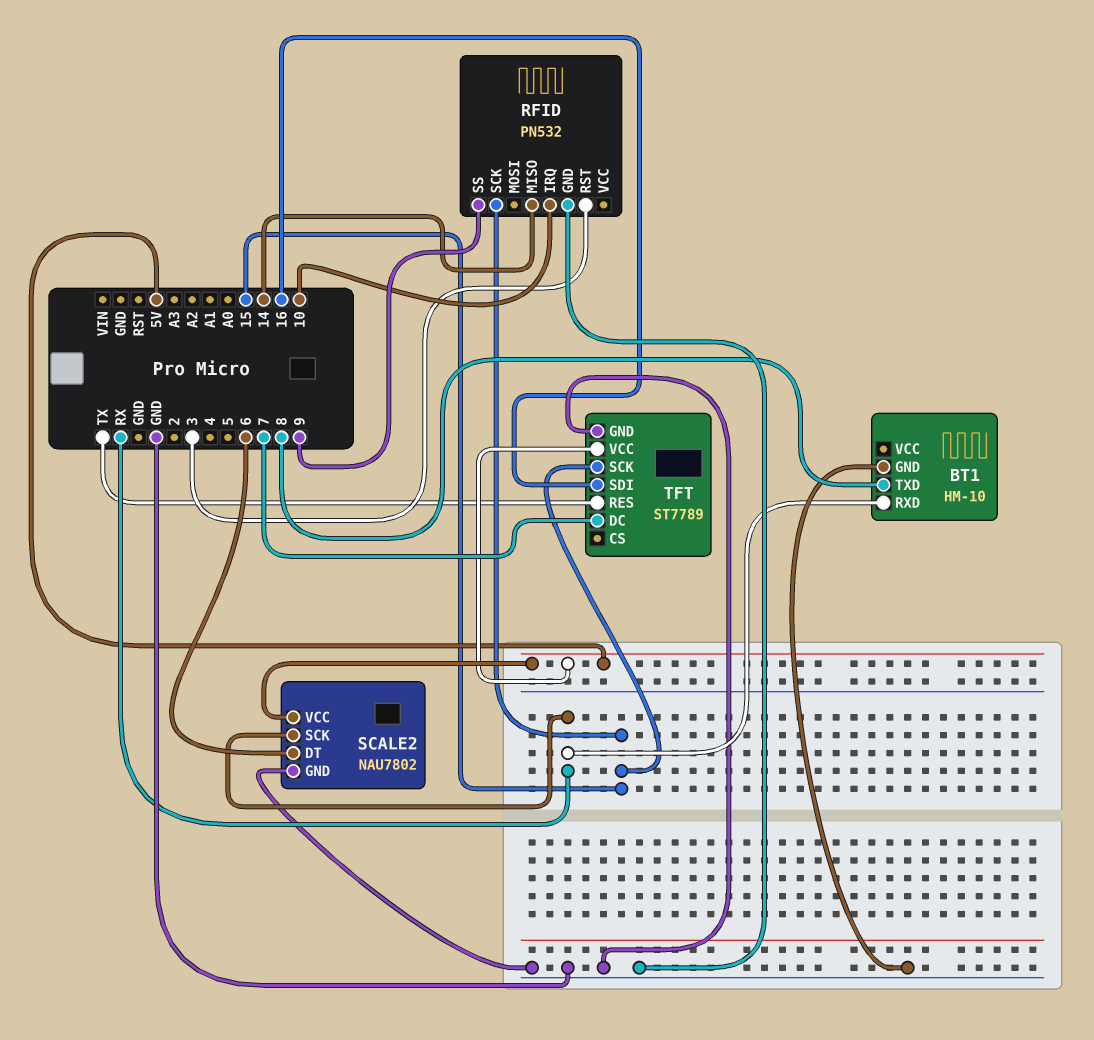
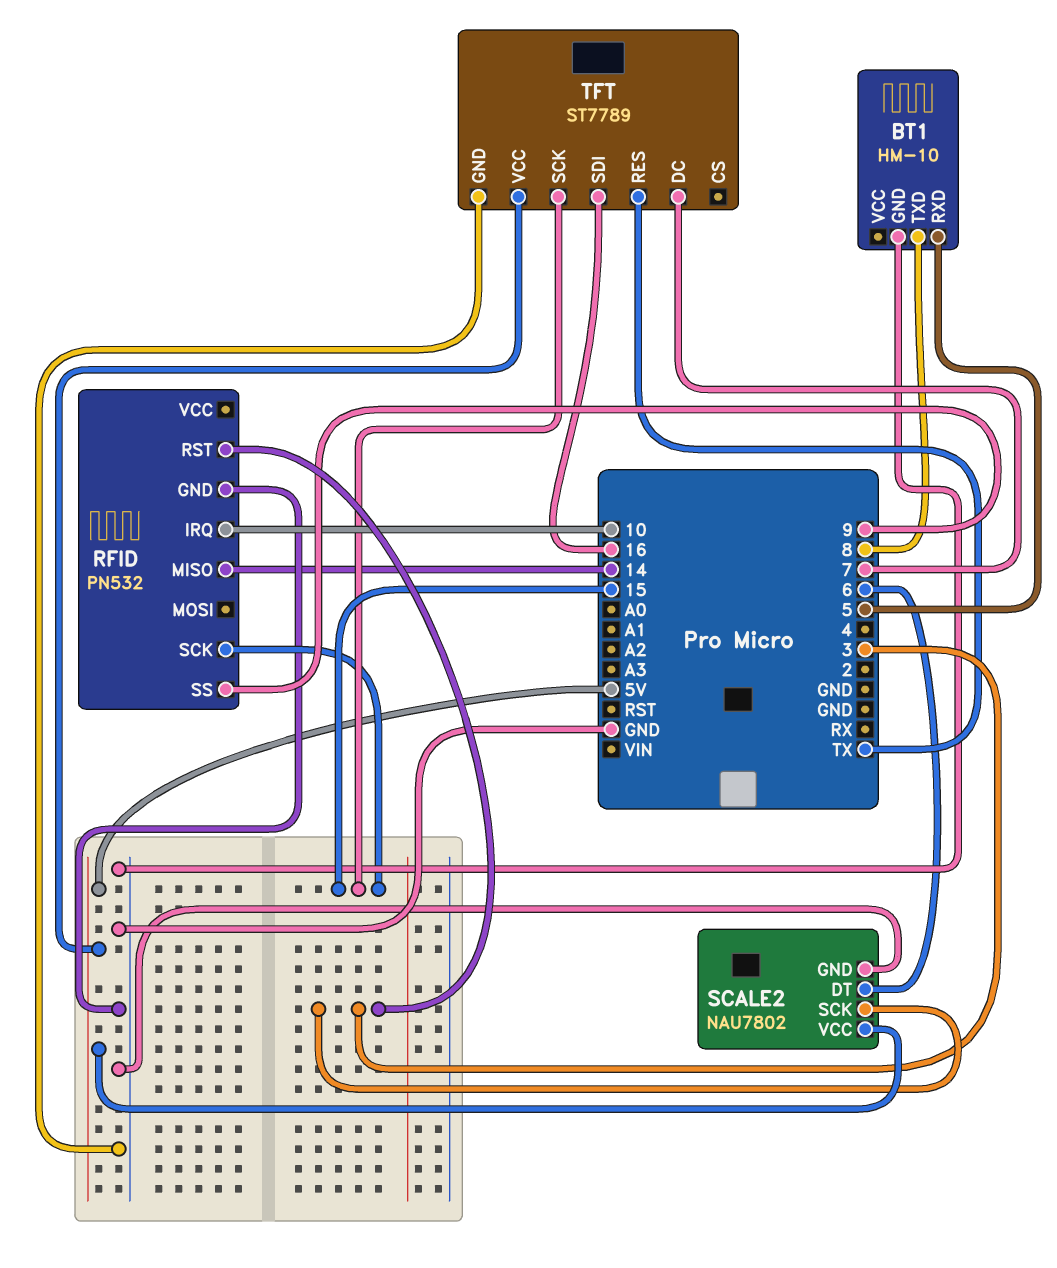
BT1 pin RXD: RX -> 5
SCALE2 pin SCK: RX -> 3

